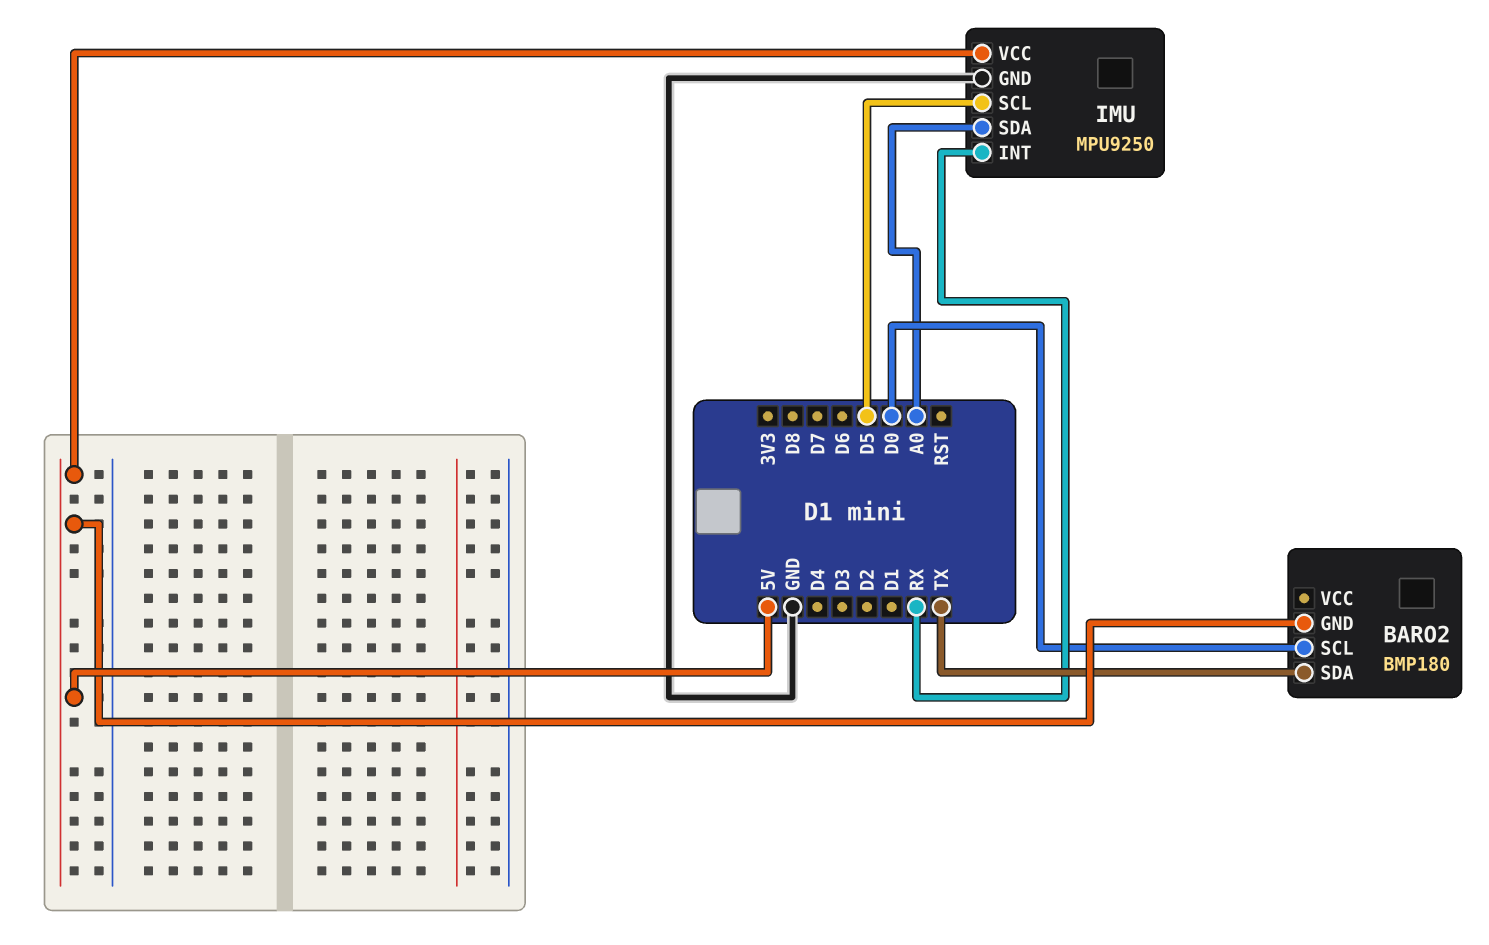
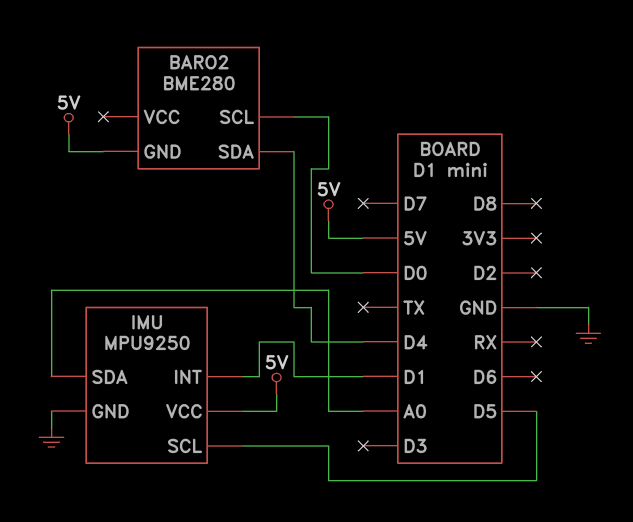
BARO2: BMP180 -> BME280
BARO2 pin SDA: TX -> D4
IMU pin INT: RX -> D1

